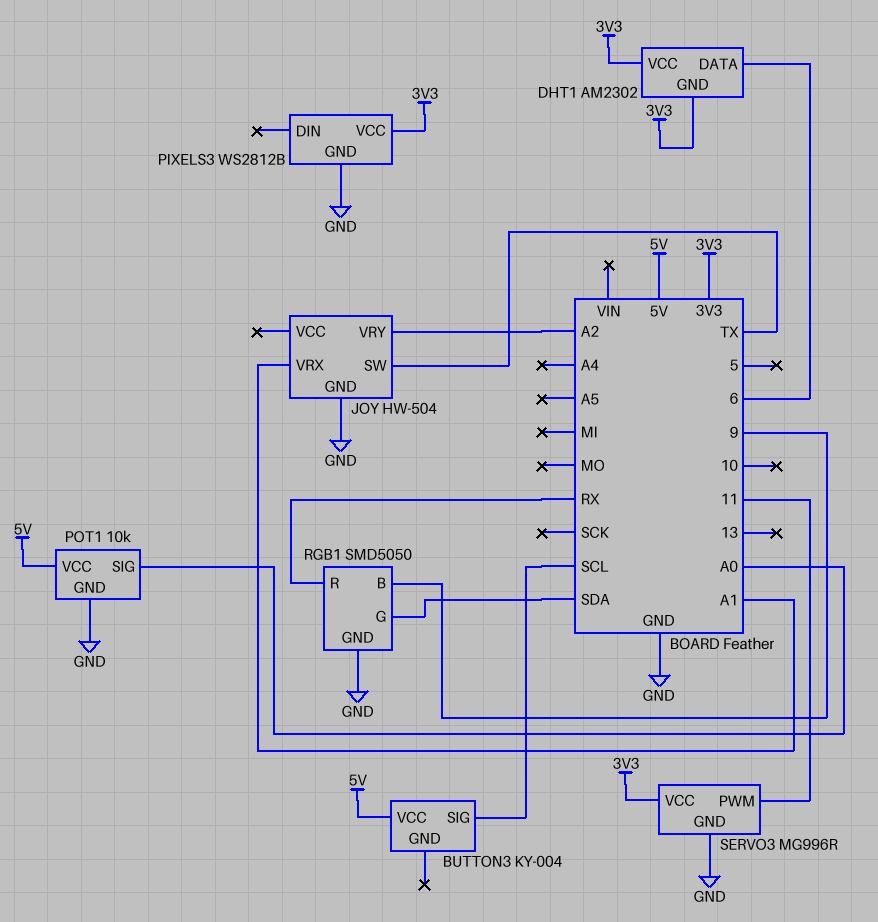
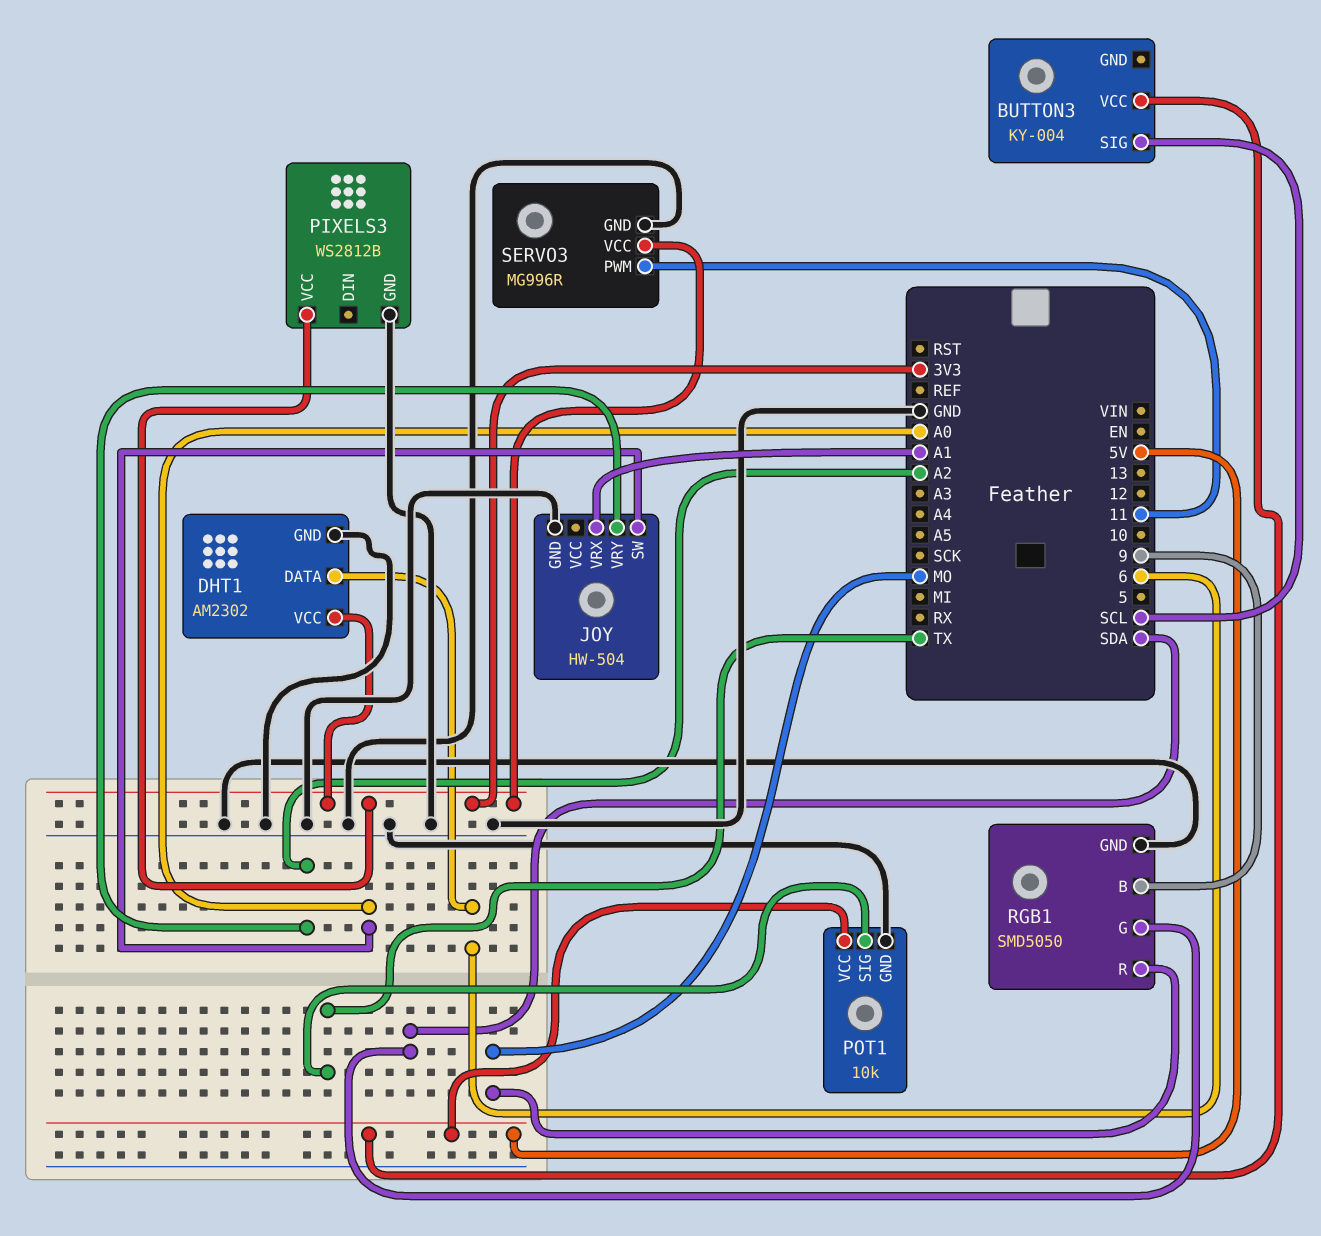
DHT1 pin GND: 3V3 -> GND
JOY pin SW: TX -> A0
POT1 pin SIG: A0 -> TX
RGB1 pin R: RX -> MO

